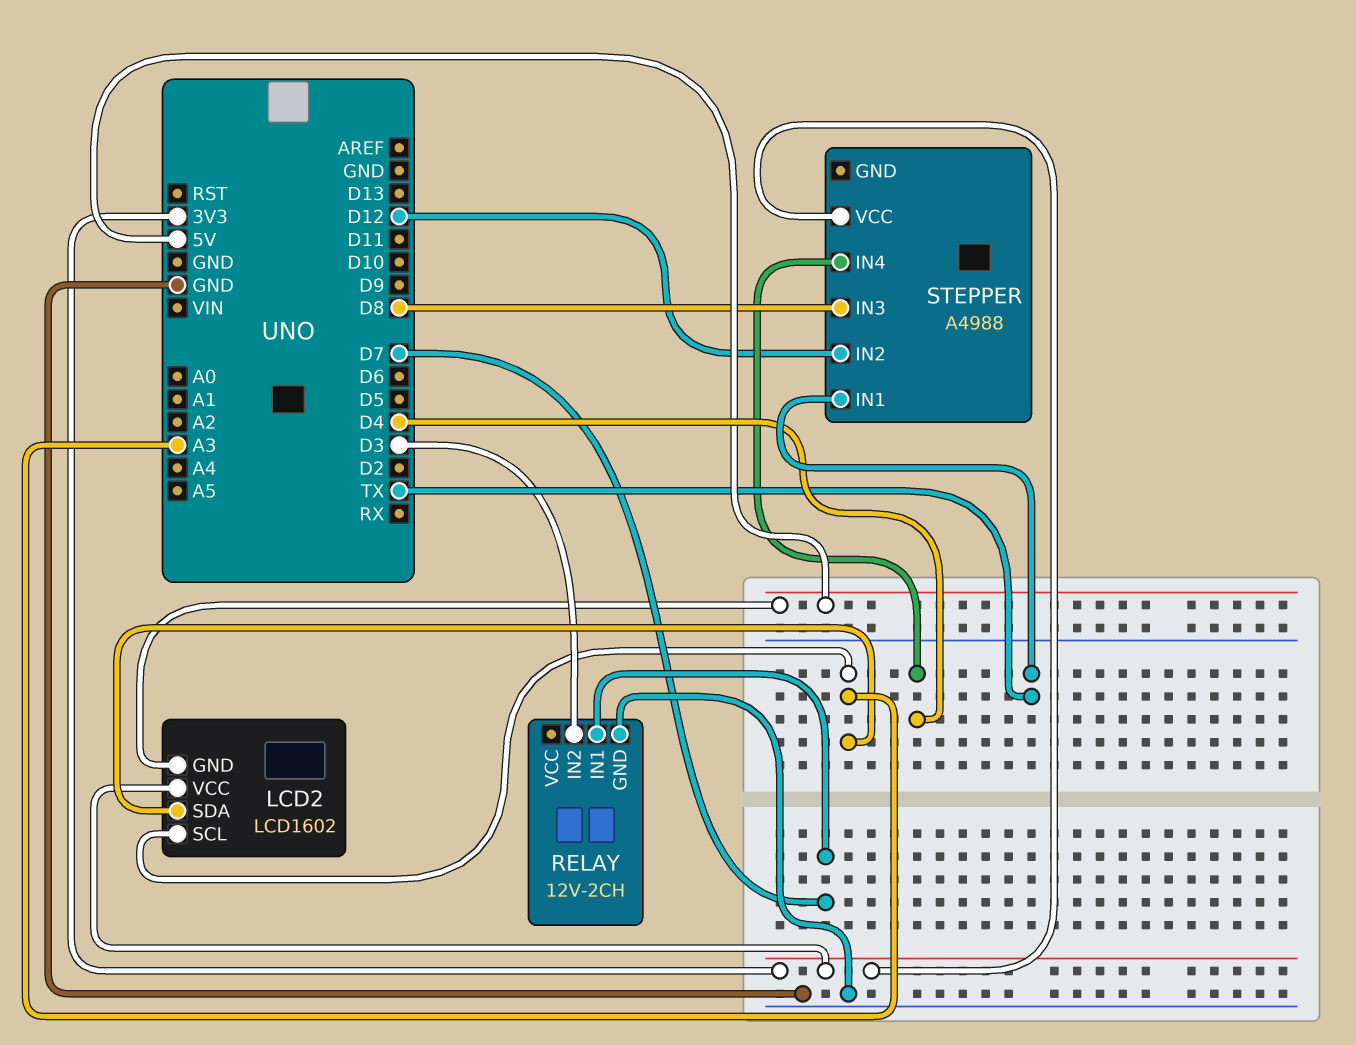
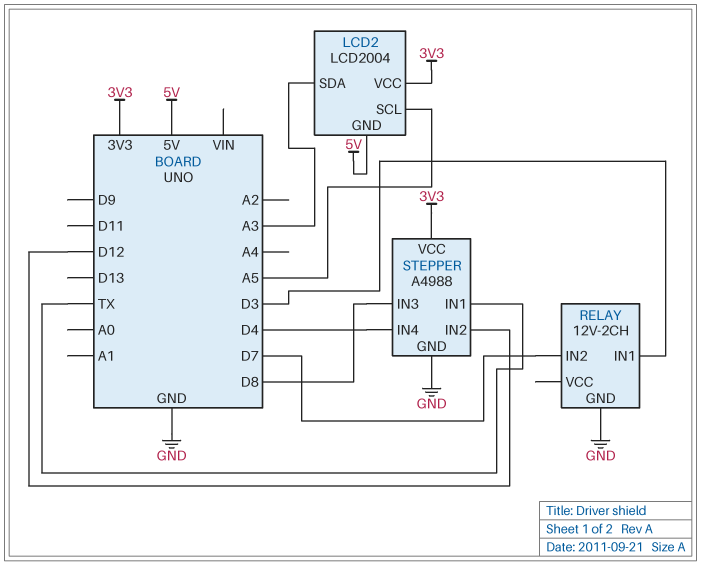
LCD2: LCD1602 -> LCD2004
LCD2 pin SCL: A3 -> A5
RELAY pin IN1: D7 -> D3
RELAY pin IN2: D3 -> D7
STEPPER pin GND: none -> GND

